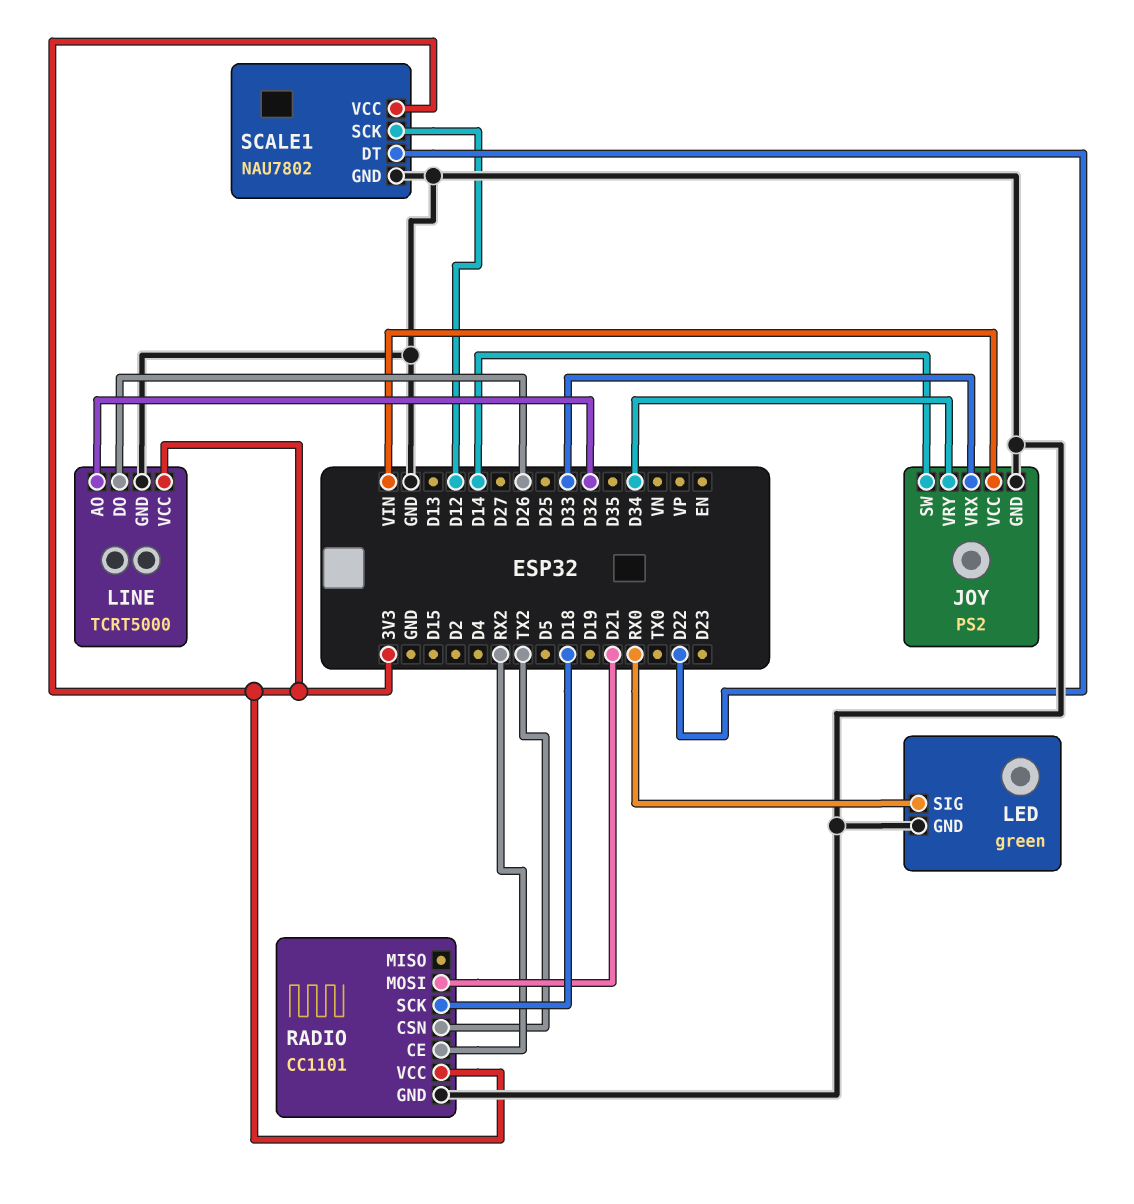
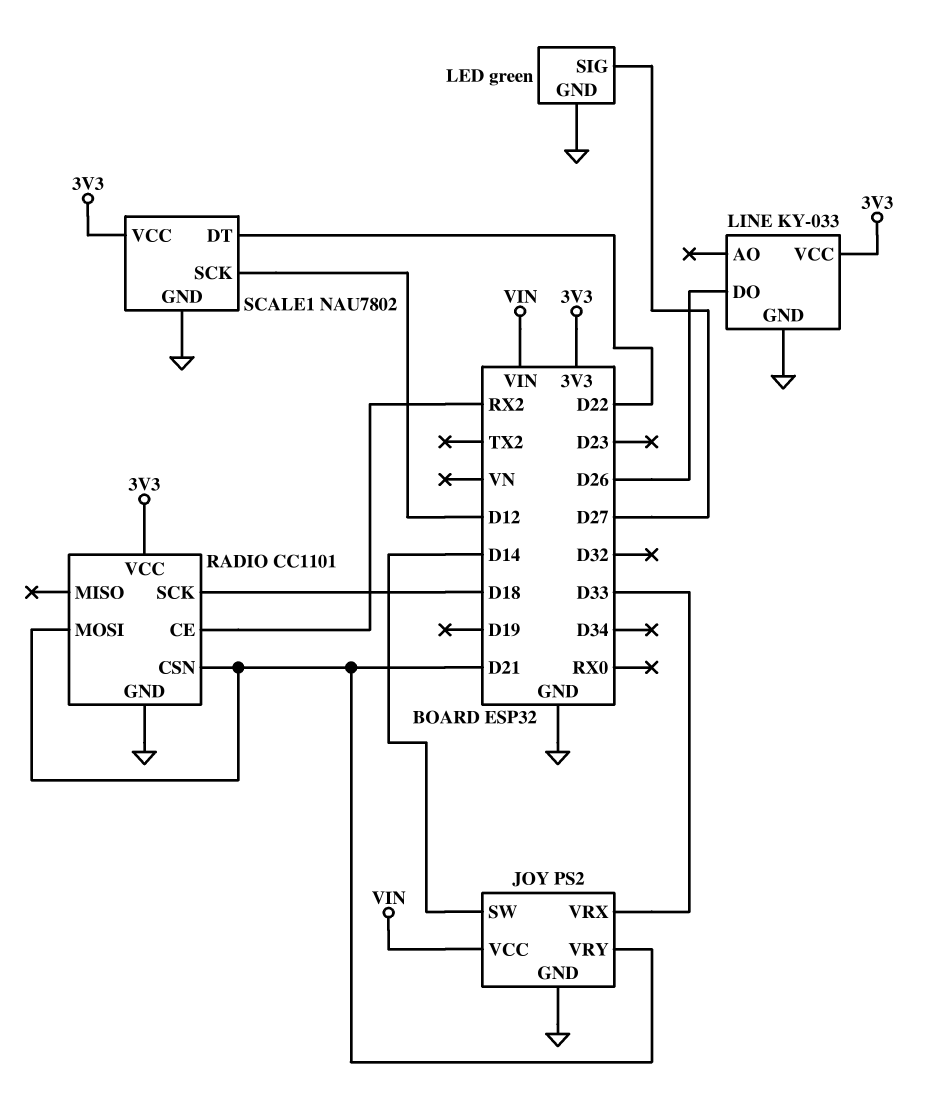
JOY pin VRY: D34 -> D21
LED pin SIG: RX0 -> D27
LINE: TCRT5000 -> KY-033
LINE pin AO: D32 -> none
RADIO pin CSN: TX2 -> D21

